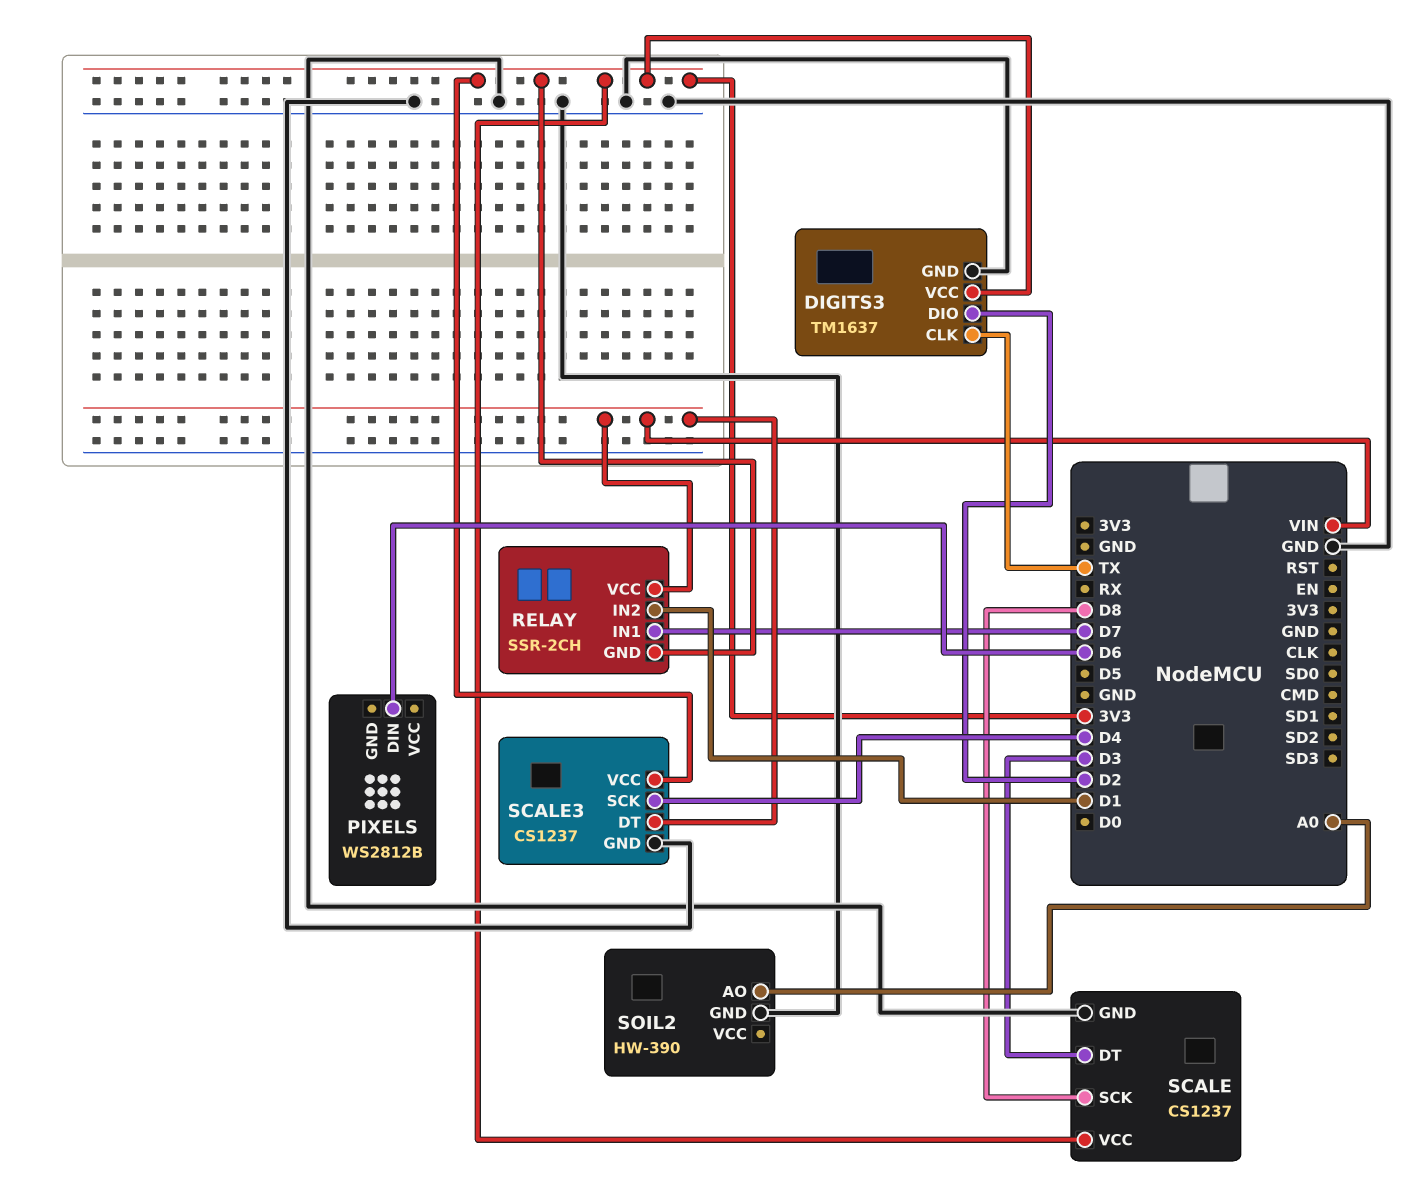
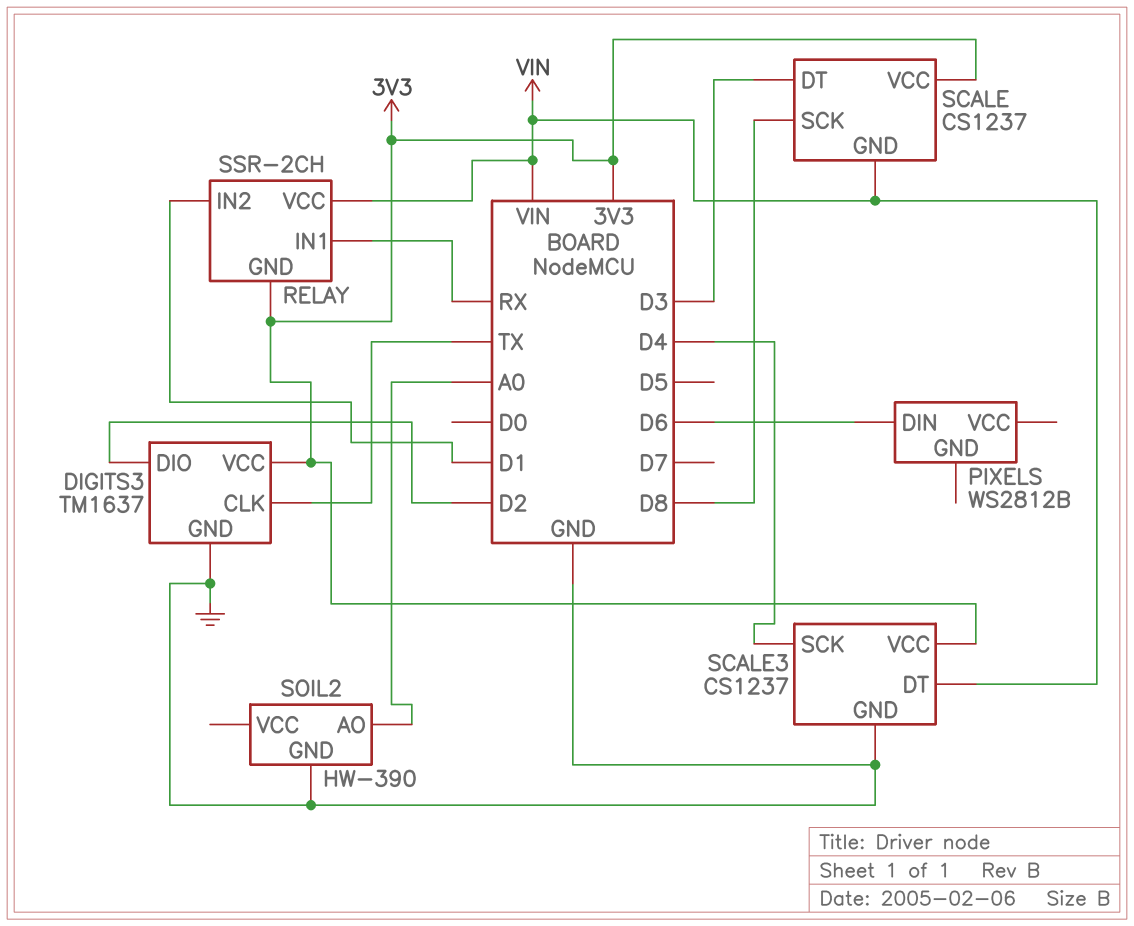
RELAY pin IN1: D7 -> RX
SCALE pin GND: GND -> VIN

